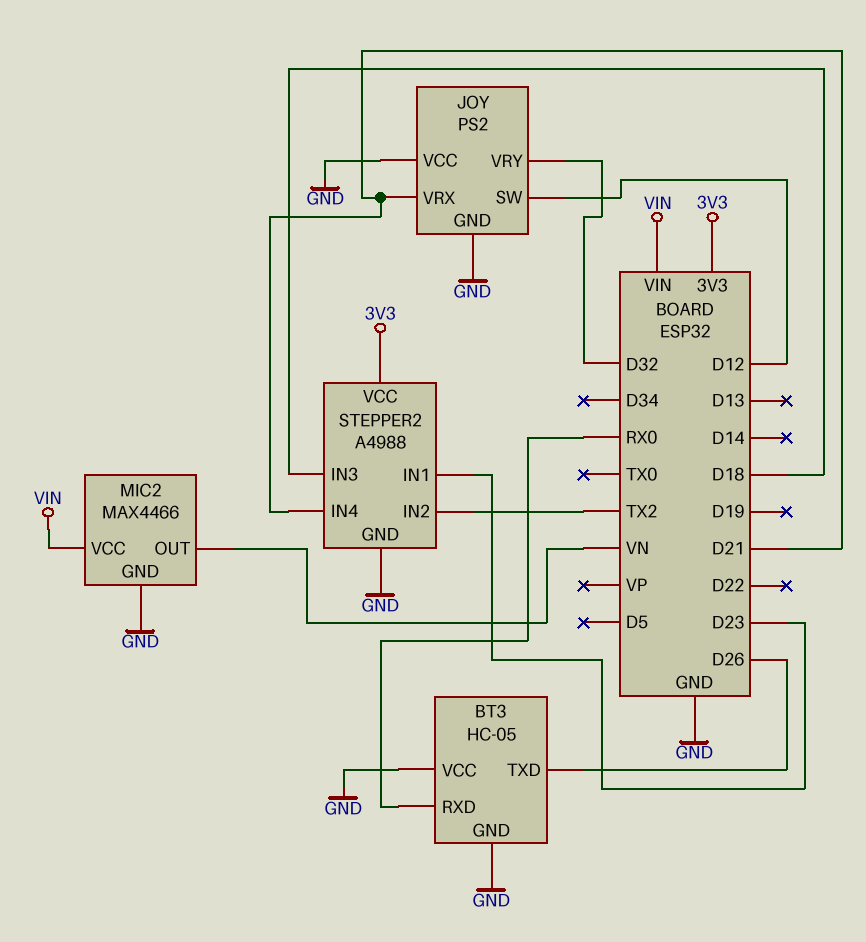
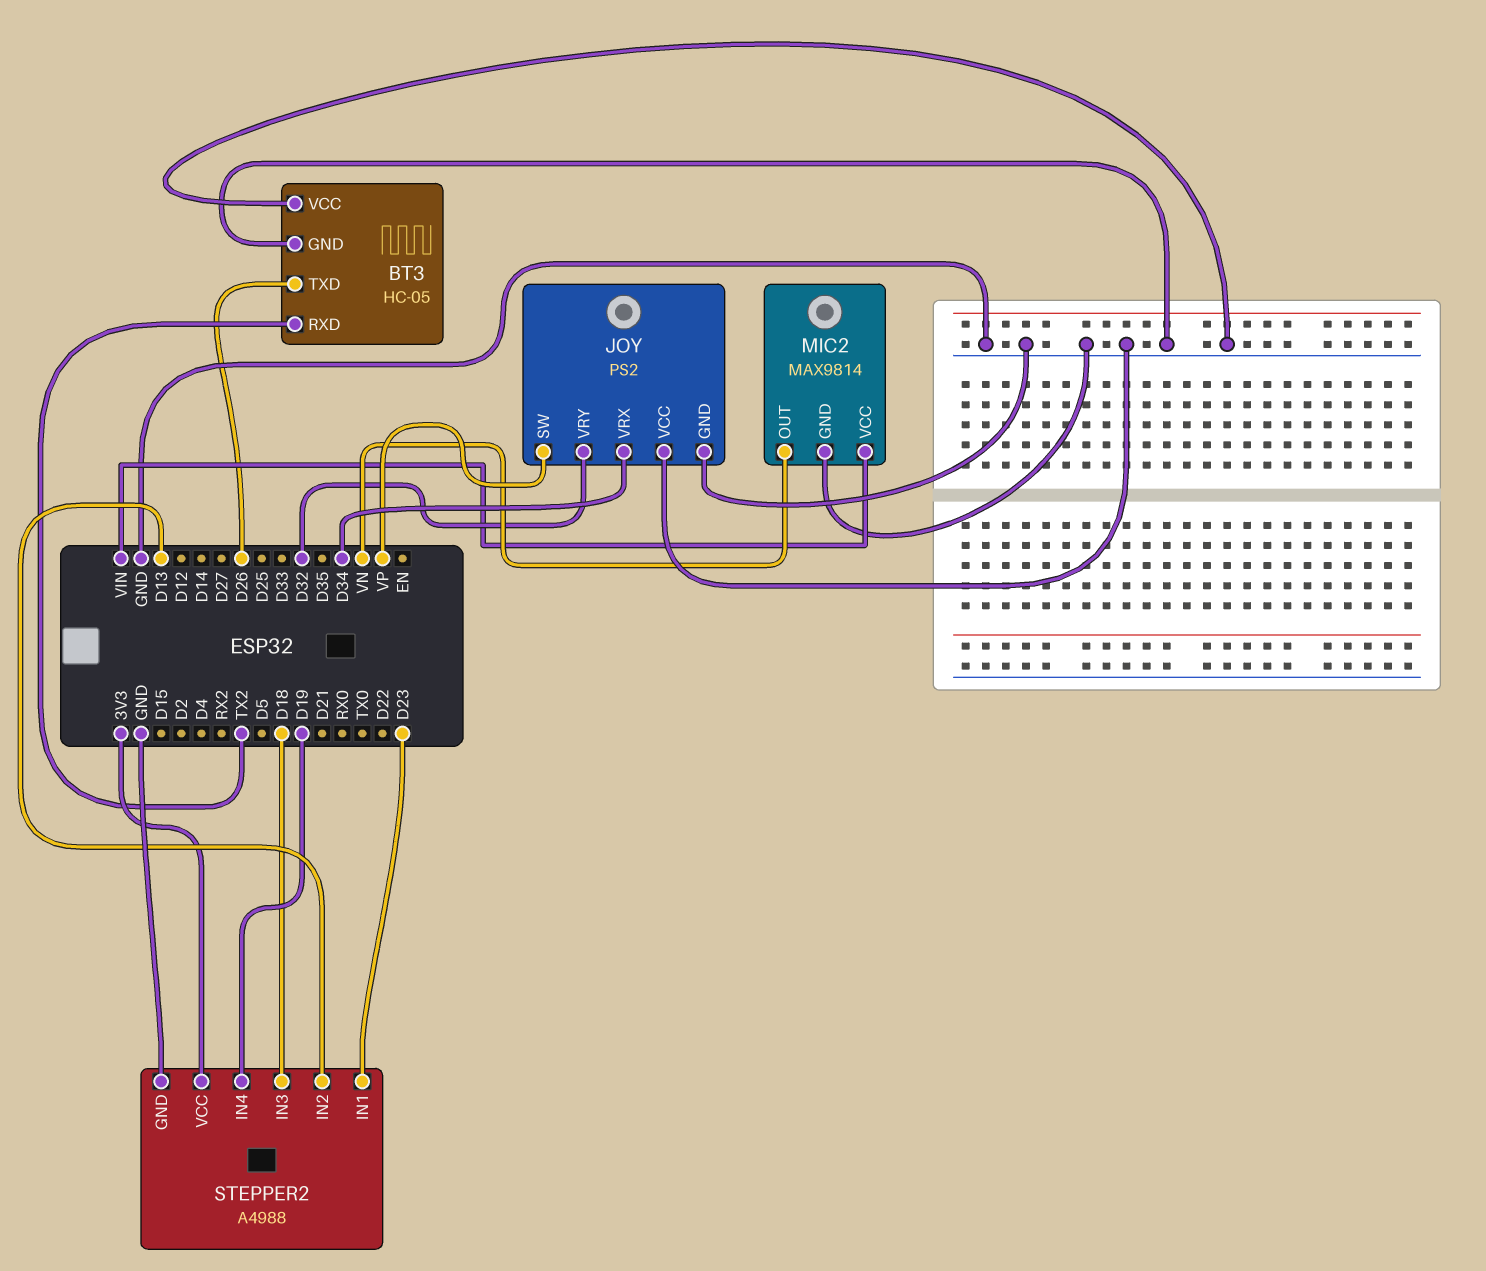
BT3 pin RXD: RX0 -> TX2
JOY pin SW: D12 -> VP
JOY pin VRX: D21 -> D34
MIC2: MAX4466 -> MAX9814
STEPPER2 pin IN2: TX2 -> D13
STEPPER2 pin IN4: D21 -> D19

